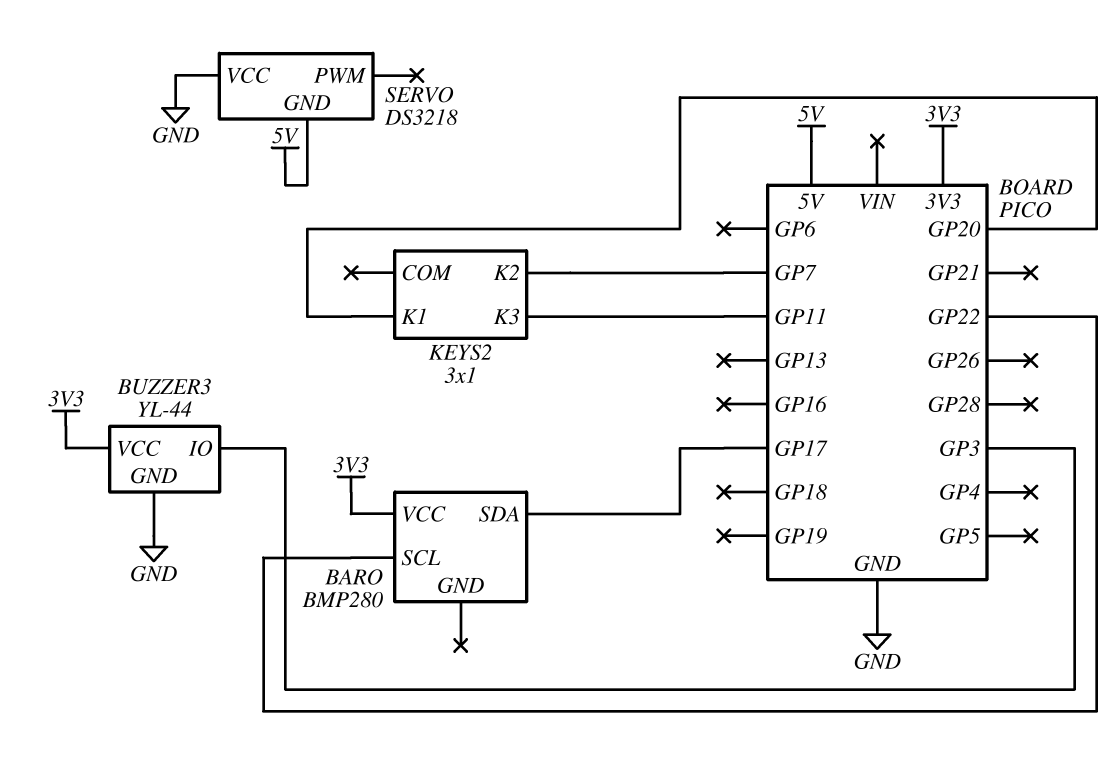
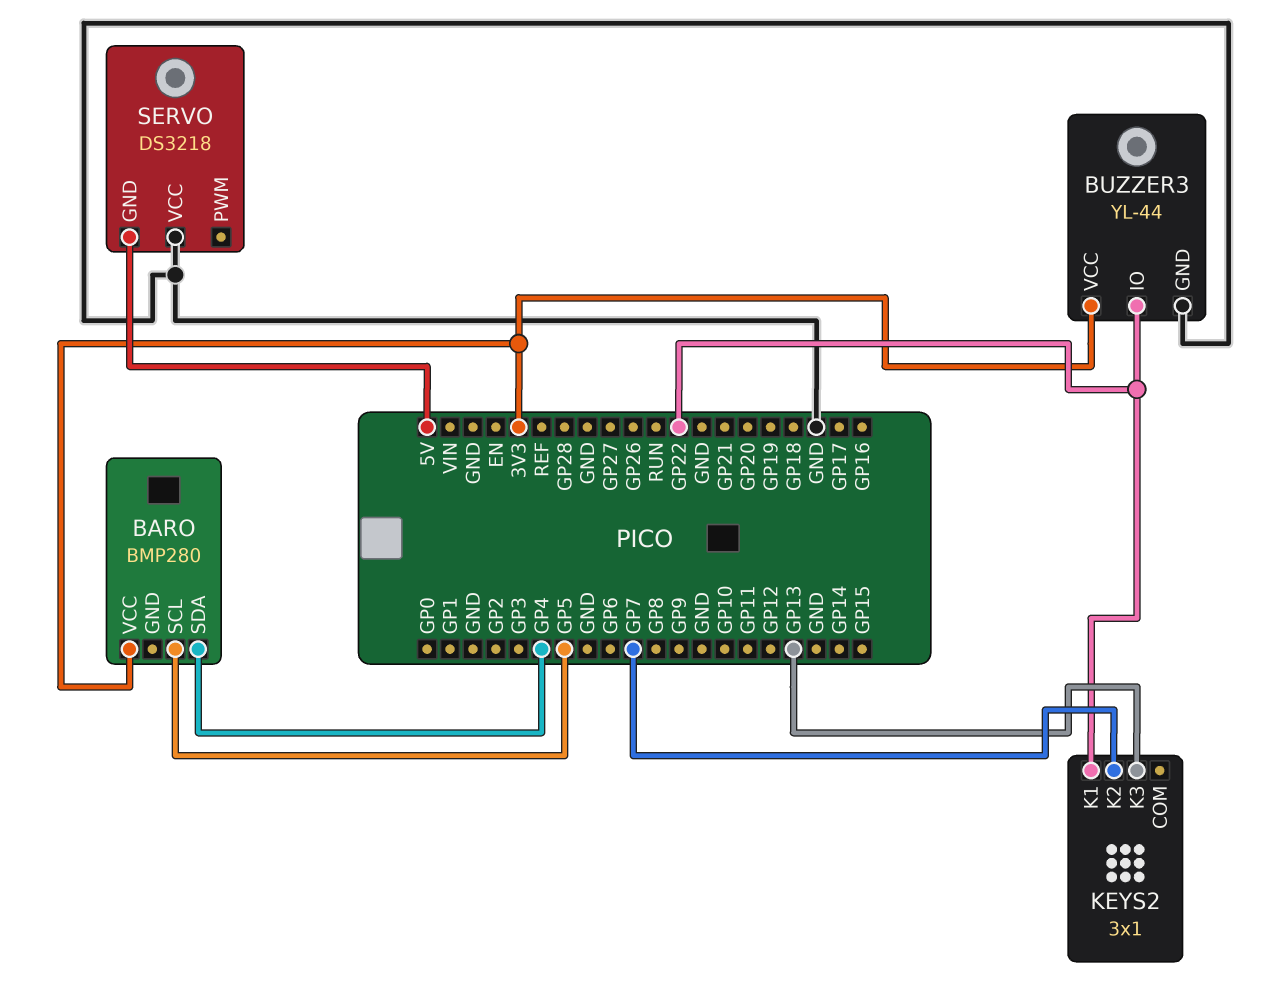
BARO pin SCL: GP22 -> GP5
BARO pin SDA: GP17 -> GP4
BUZZER3 pin IO: GP3 -> GP22
KEYS2 pin K1: GP20 -> GP22
KEYS2 pin K3: GP11 -> GP13

